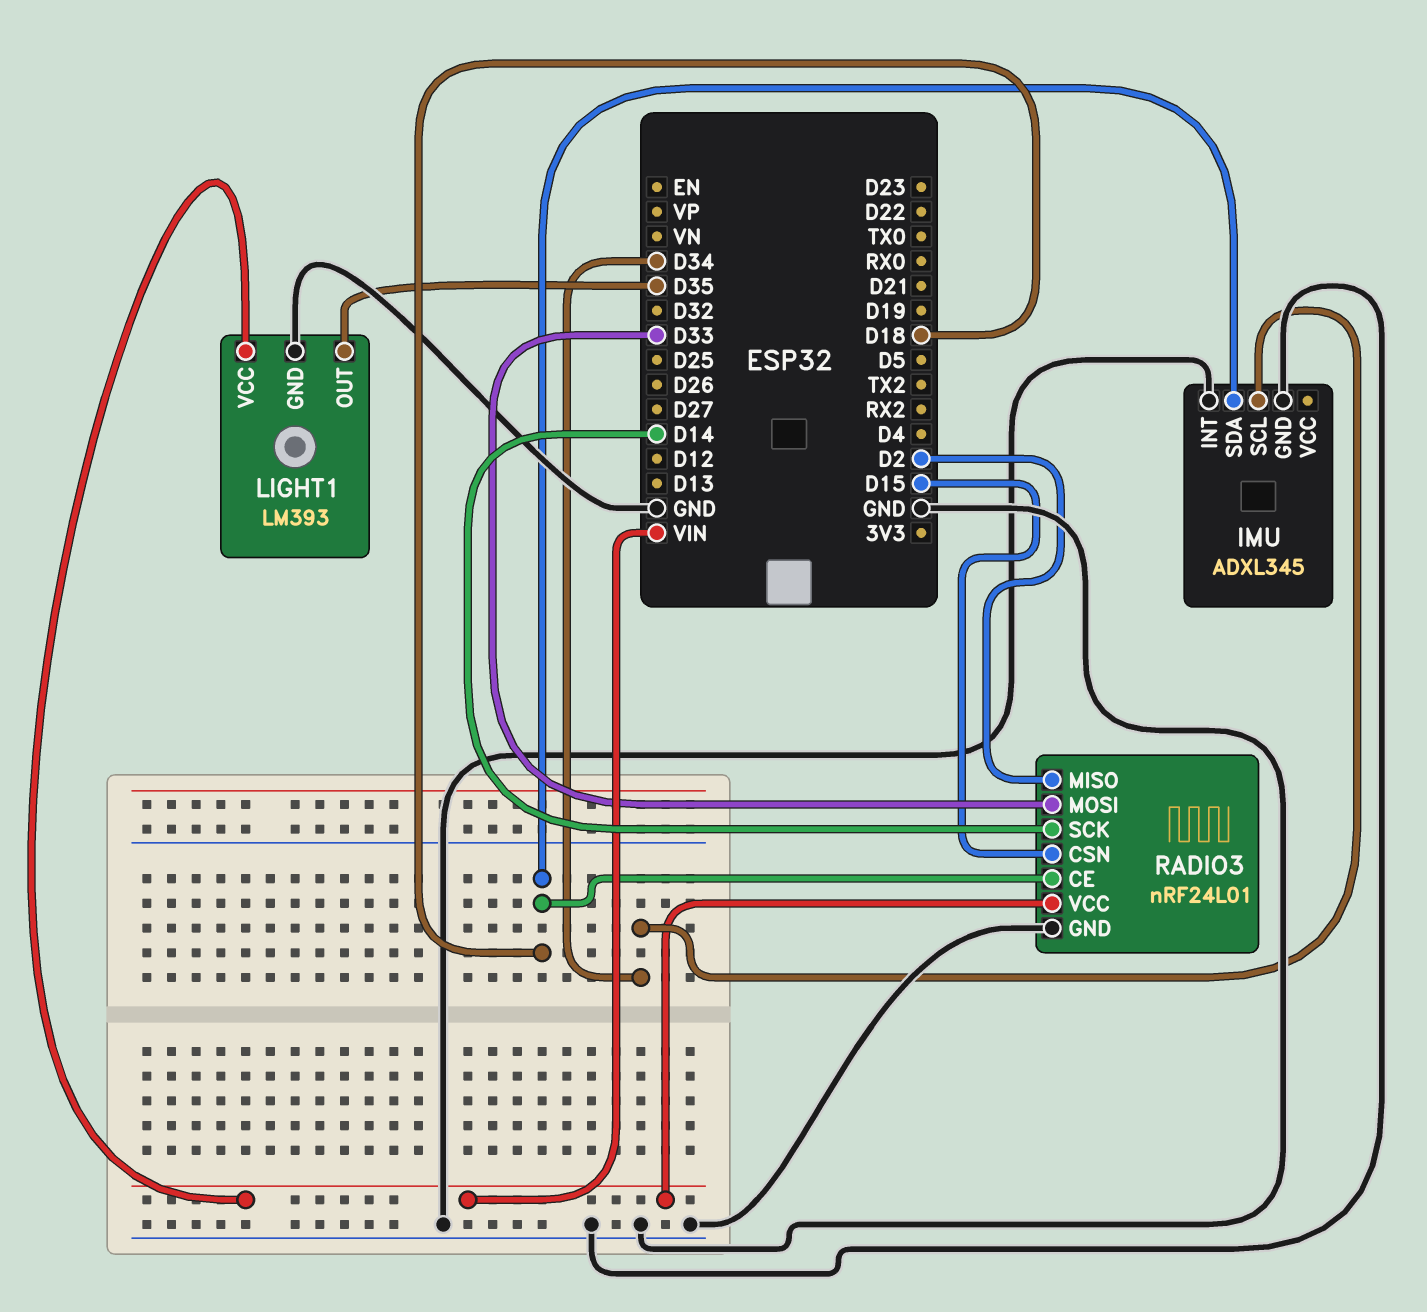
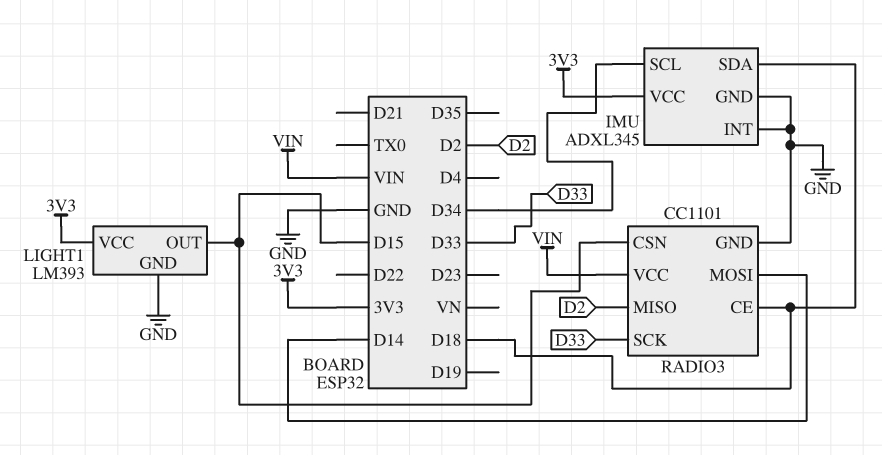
IMU pin VCC: none -> 3V3
LIGHT1 pin OUT: D35 -> D15
LIGHT1 pin VCC: VIN -> 3V3
RADIO3: nRF24L01 -> CC1101
RADIO3 pin MOSI: D33 -> D14
RADIO3 pin SCK: D14 -> D33

